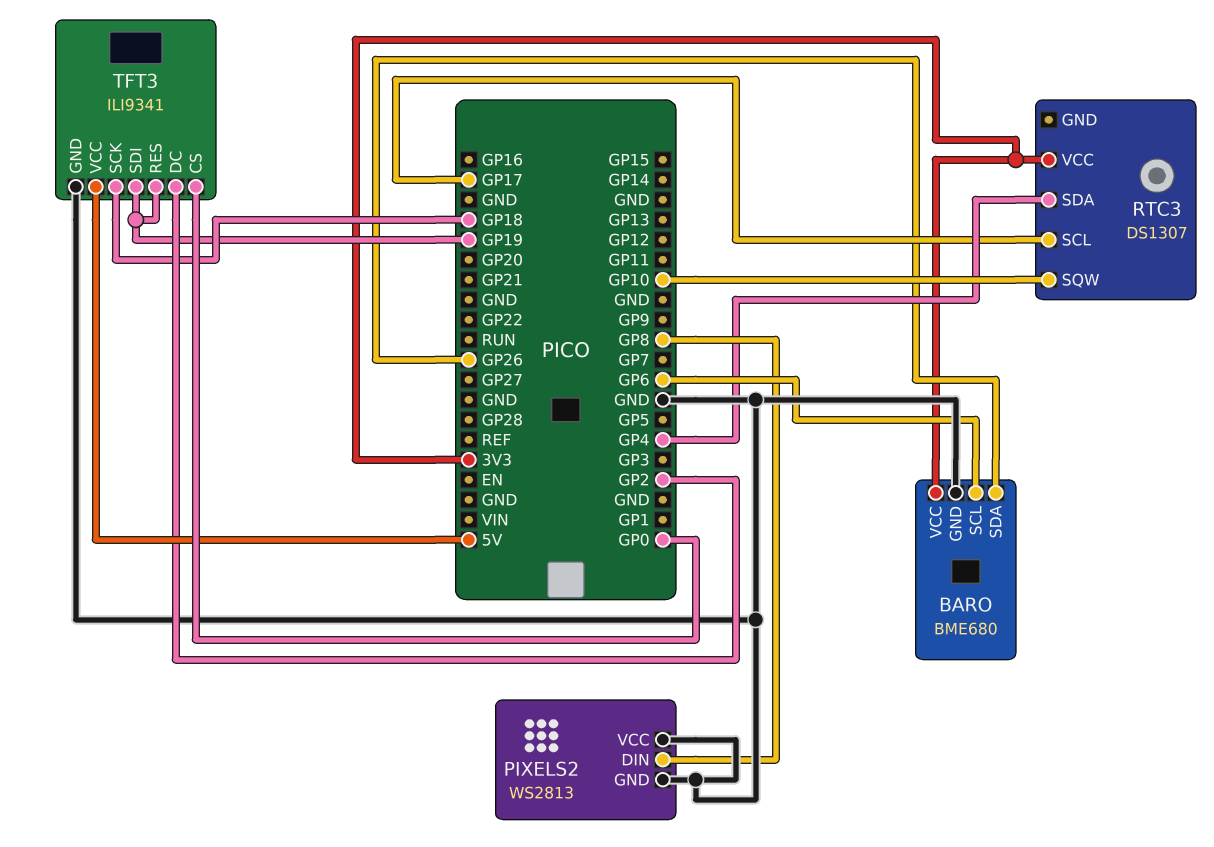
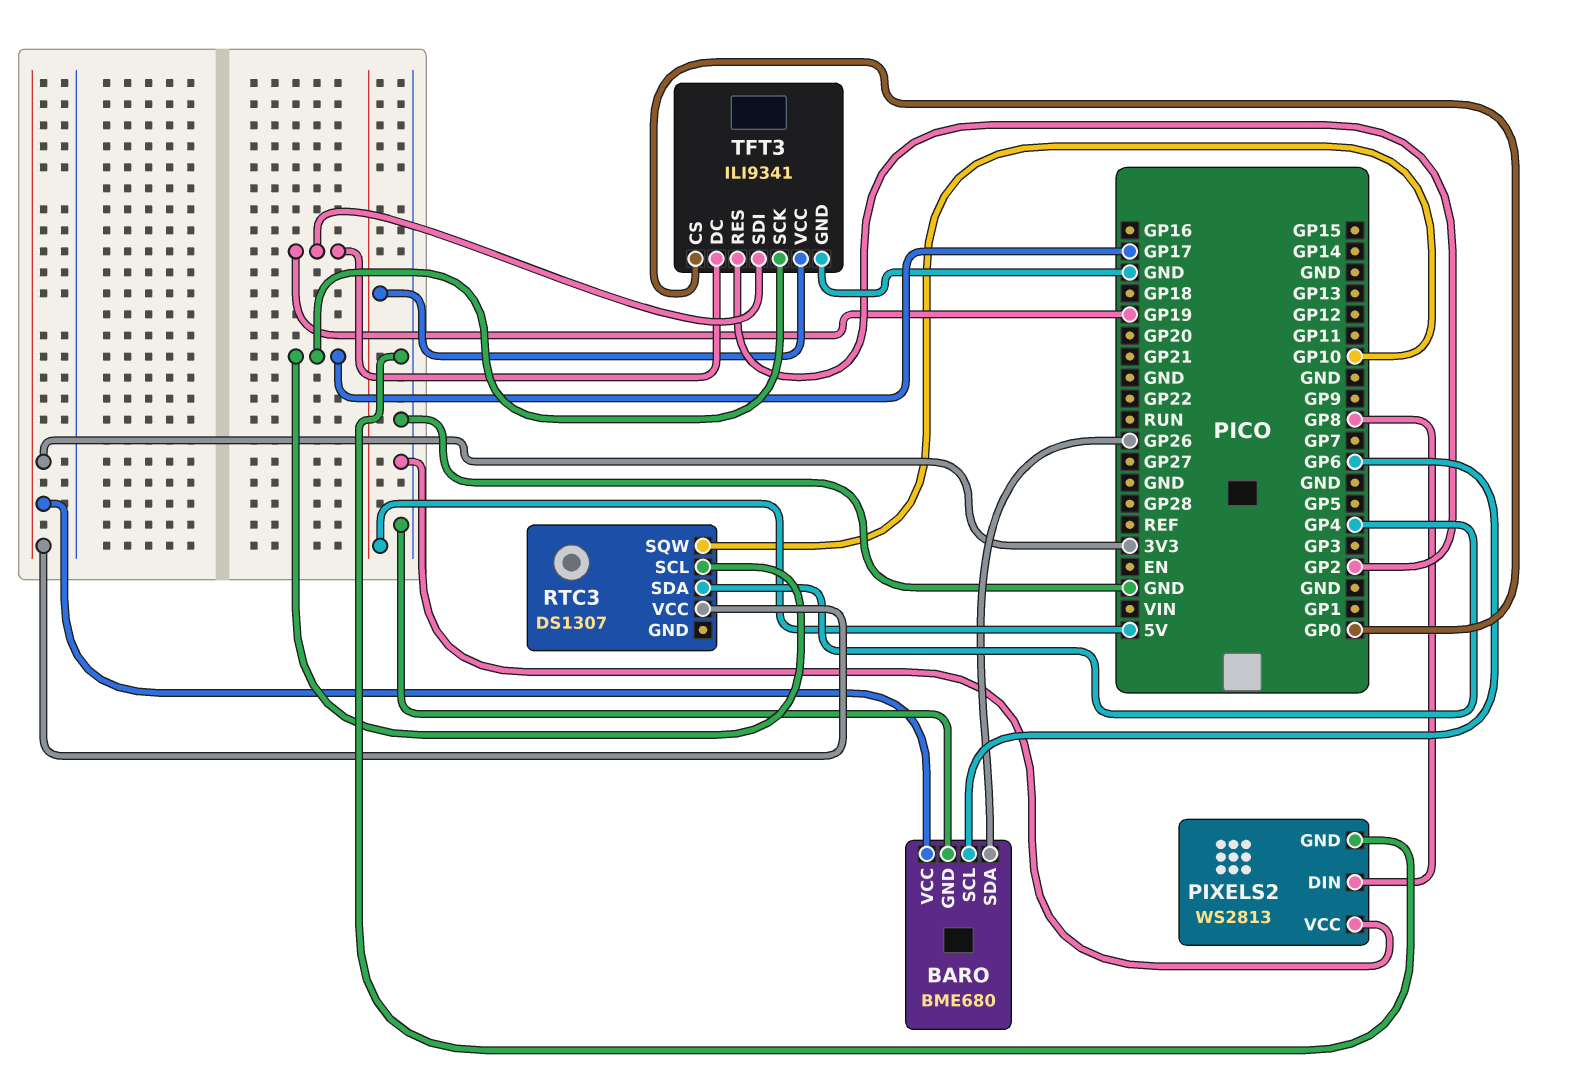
TFT3 pin DC: GP2 -> GP19
TFT3 pin RES: GP19 -> GP2
TFT3 pin SCK: GP18 -> GP17

